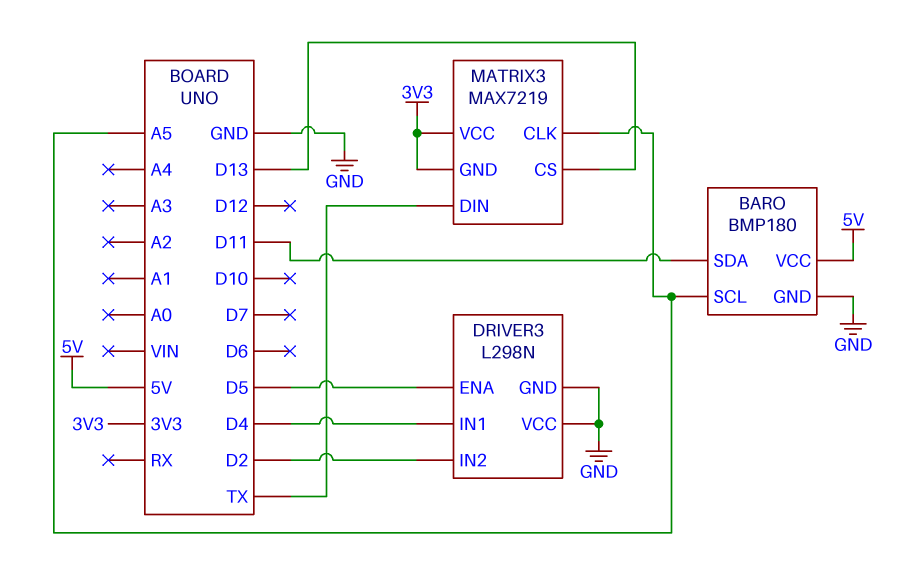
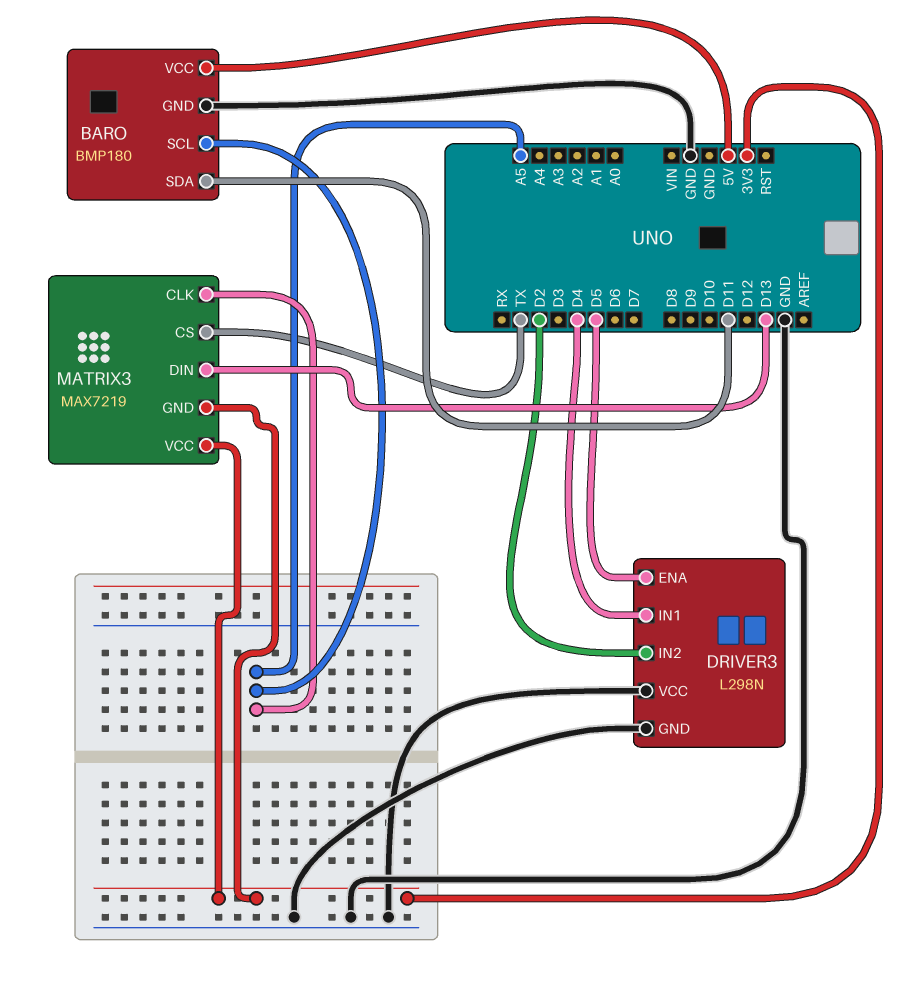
MATRIX3 pin CS: D13 -> TX
MATRIX3 pin DIN: TX -> D13

